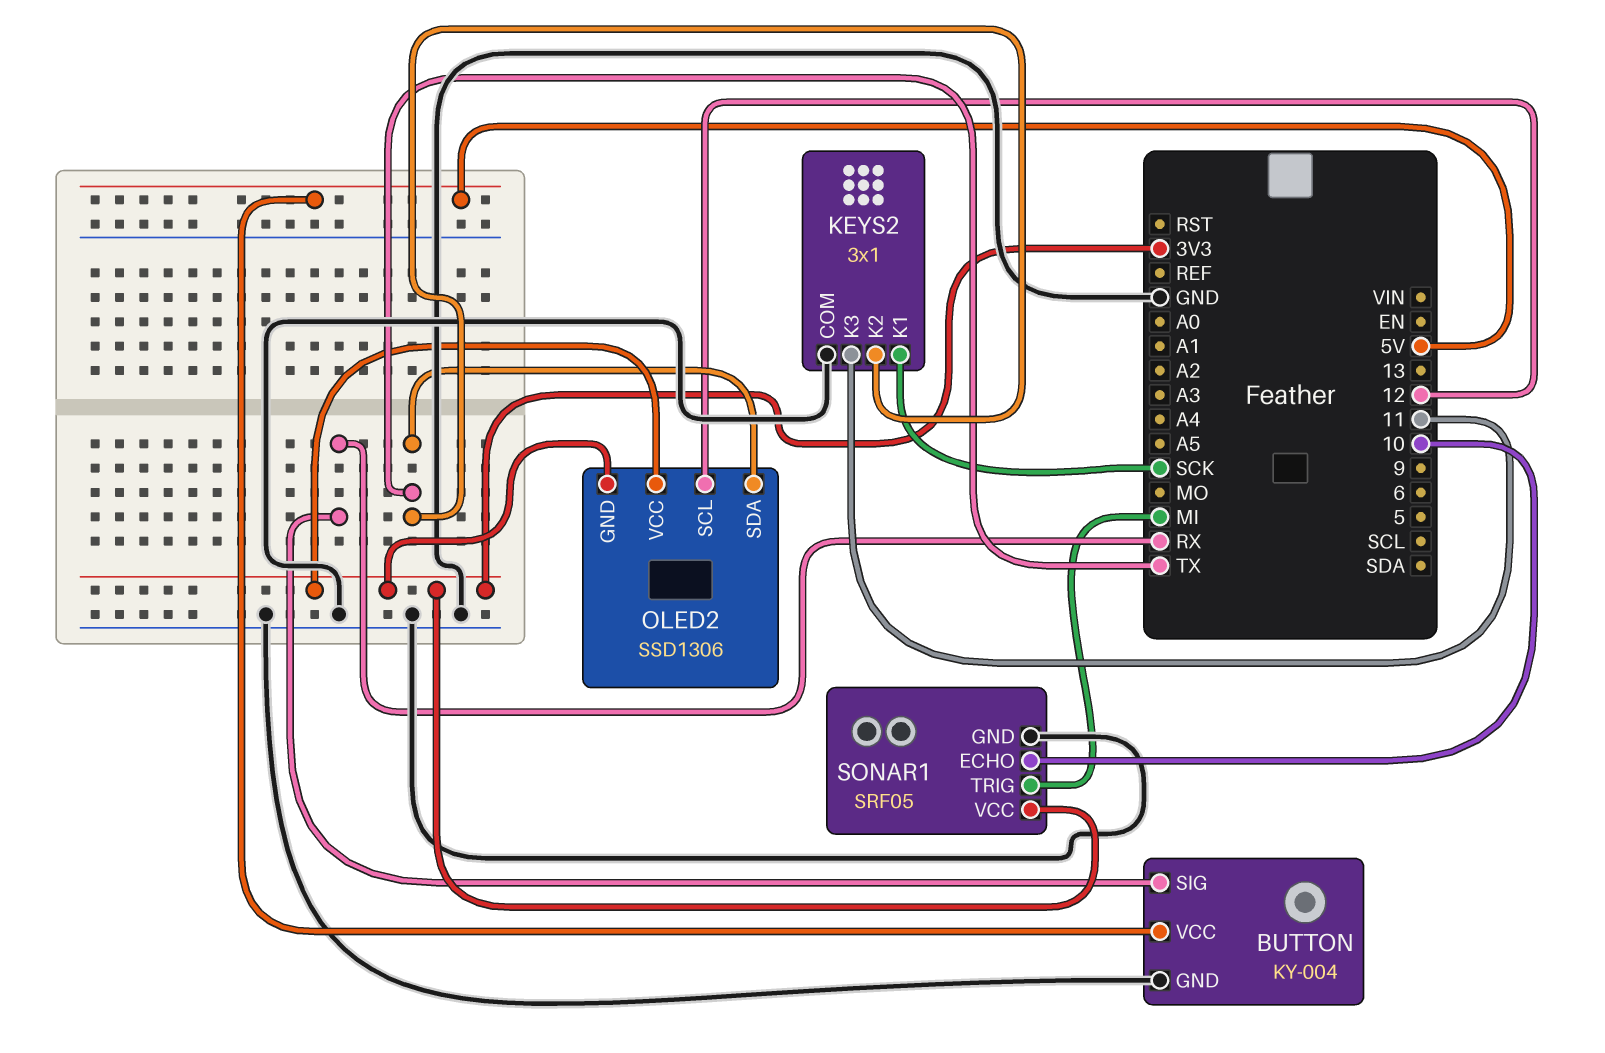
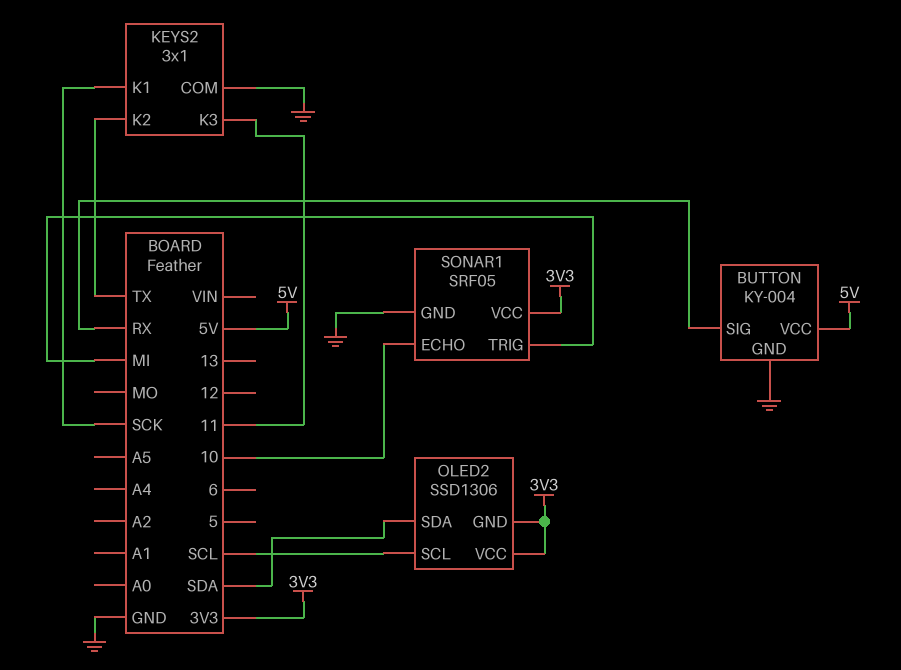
OLED2 pin SCL: 12 -> SCL
OLED2 pin SDA: TX -> SDA

